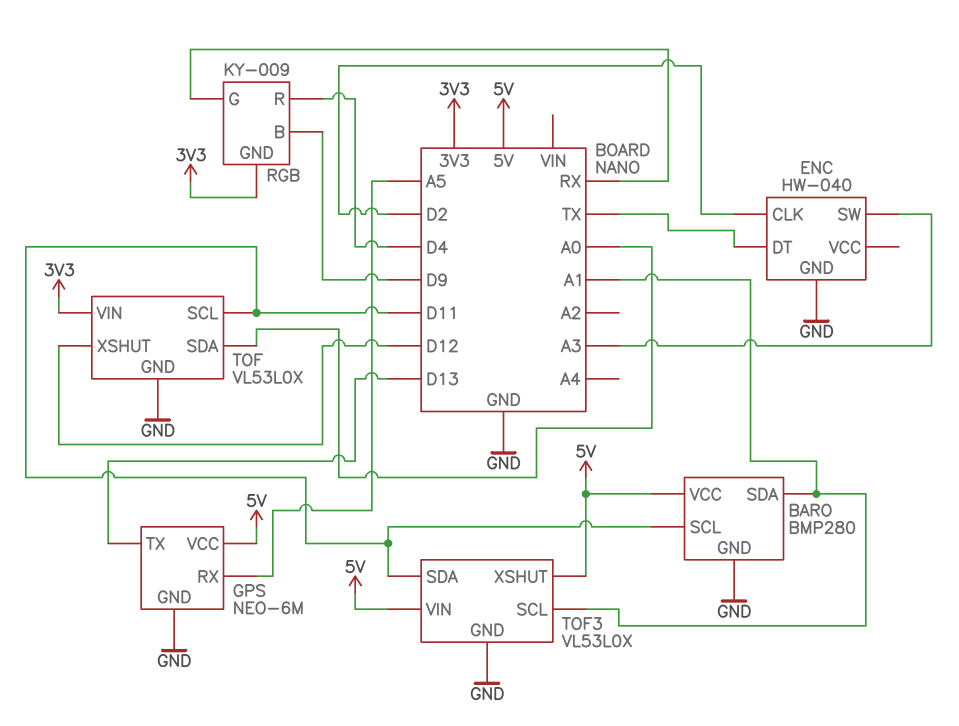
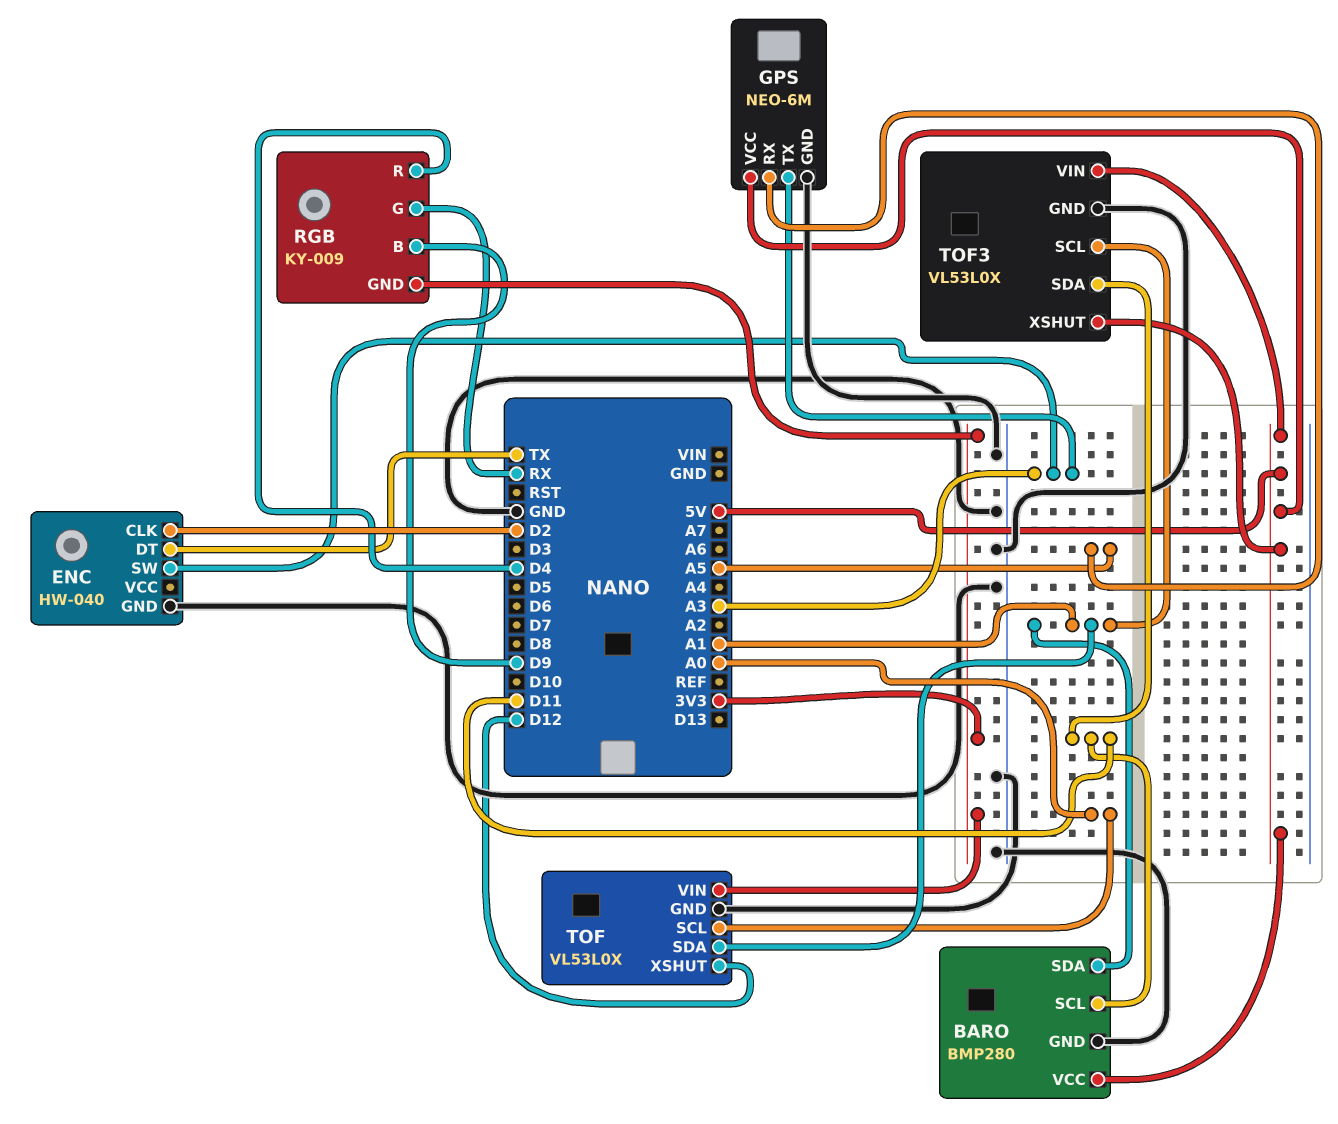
GPS pin TX: D13 -> A3
TOF pin SCL: D11 -> A0
TOF pin SDA: A0 -> A1

